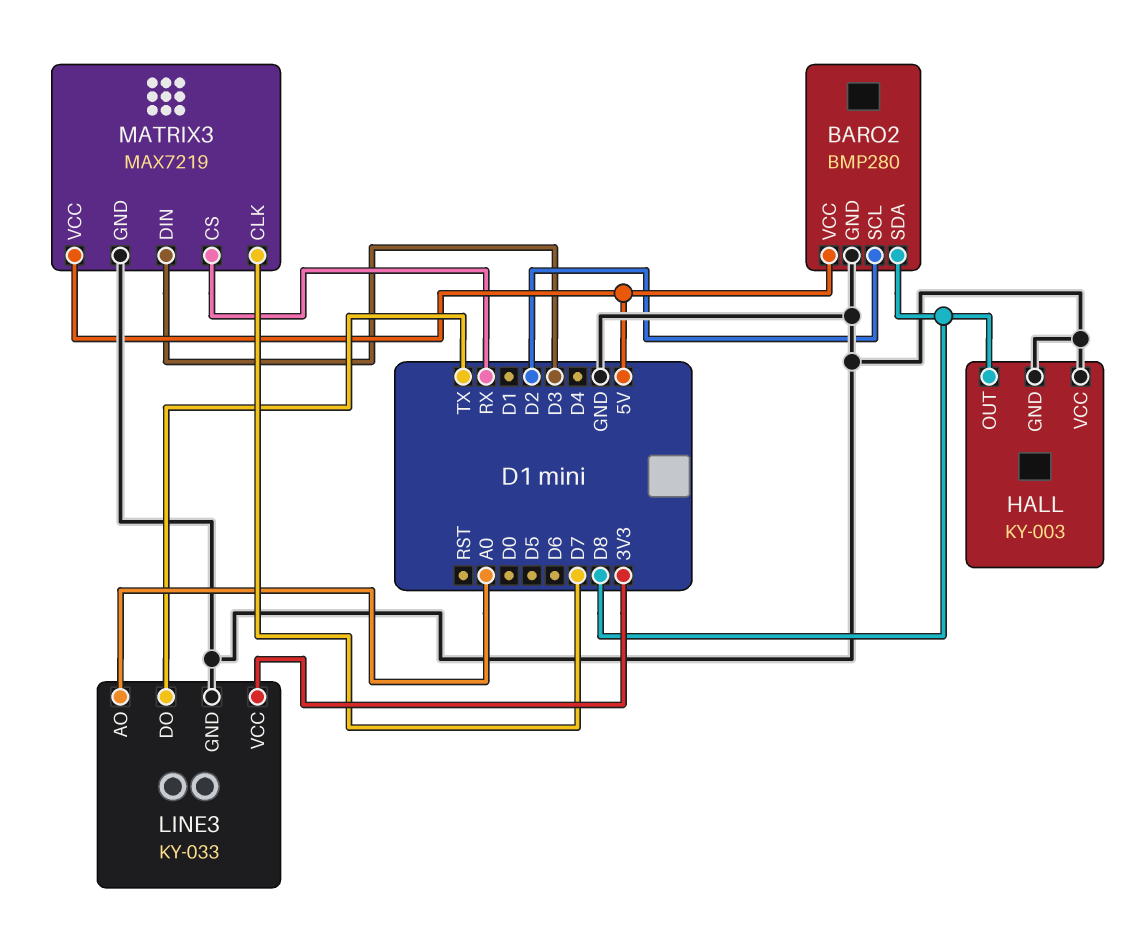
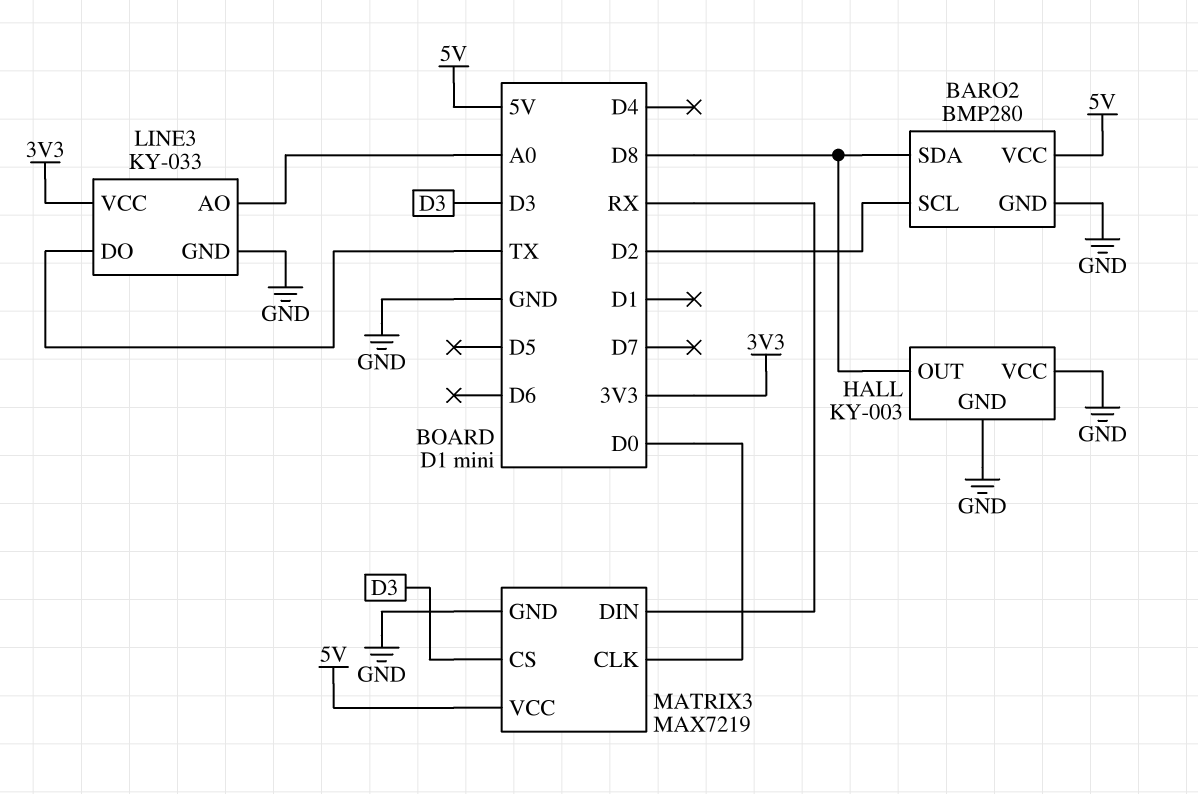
MATRIX3 pin CLK: D7 -> D0
MATRIX3 pin CS: RX -> D3
MATRIX3 pin DIN: D3 -> RX

